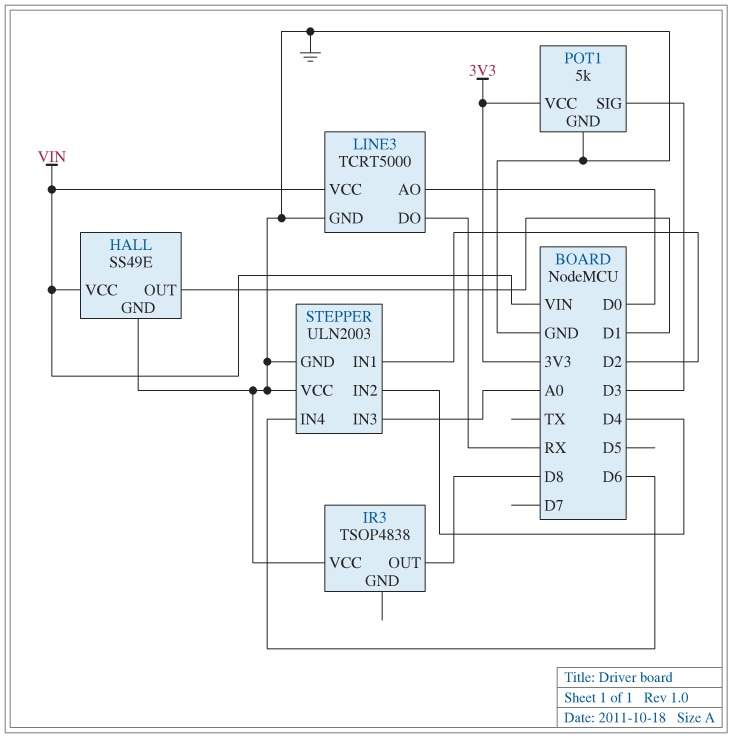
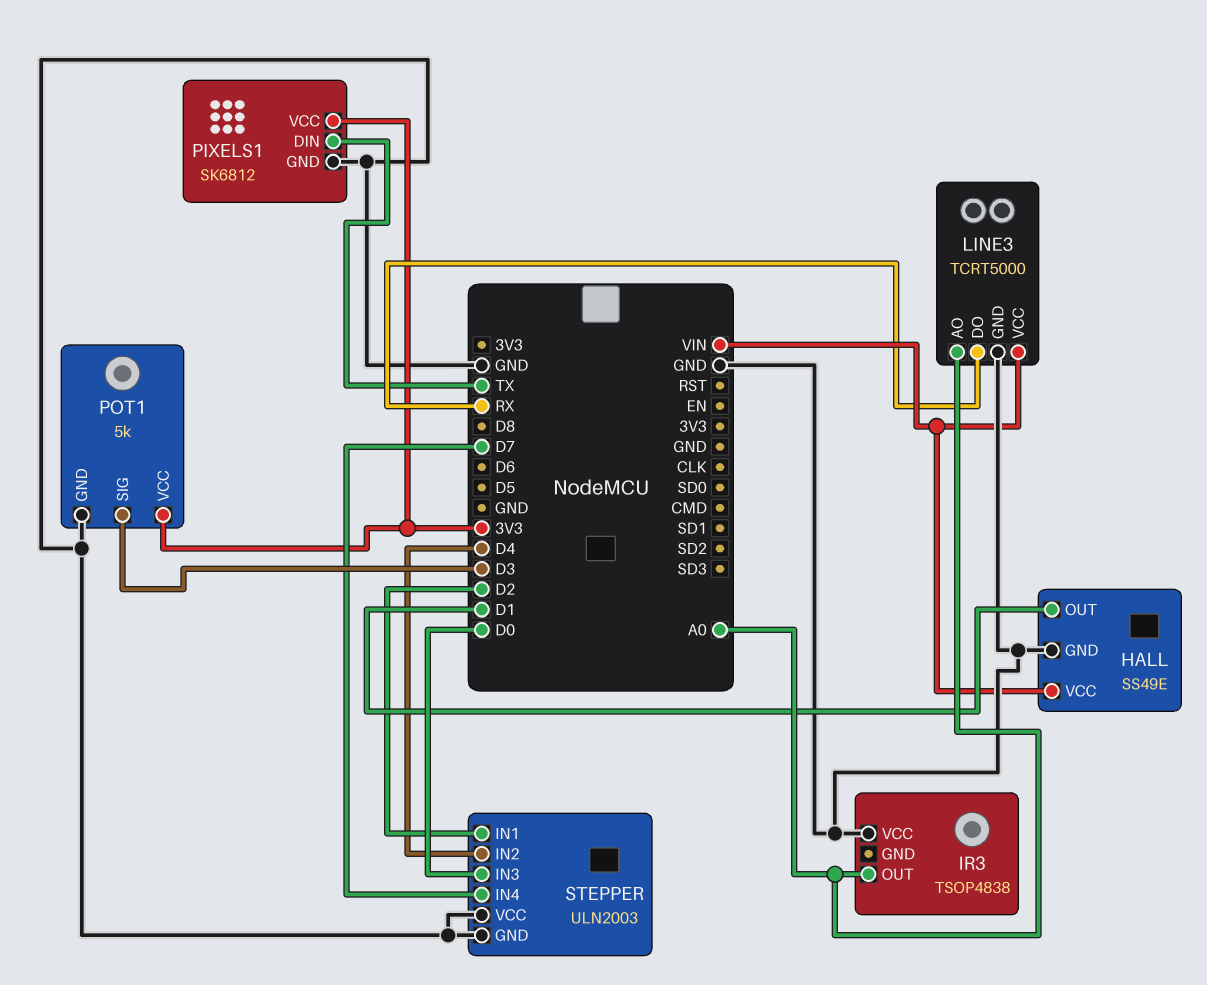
IR3 pin OUT: D8 -> A0
LINE3 pin AO: D0 -> A0
PIXELS1: none -> SK6812
PIXELS1 pin DIN: none -> TX
PIXELS1 pin GND: none -> GND
PIXELS1 pin VCC: none -> 3V3
STEPPER pin IN3: A0 -> D0
STEPPER pin IN4: D6 -> D7

